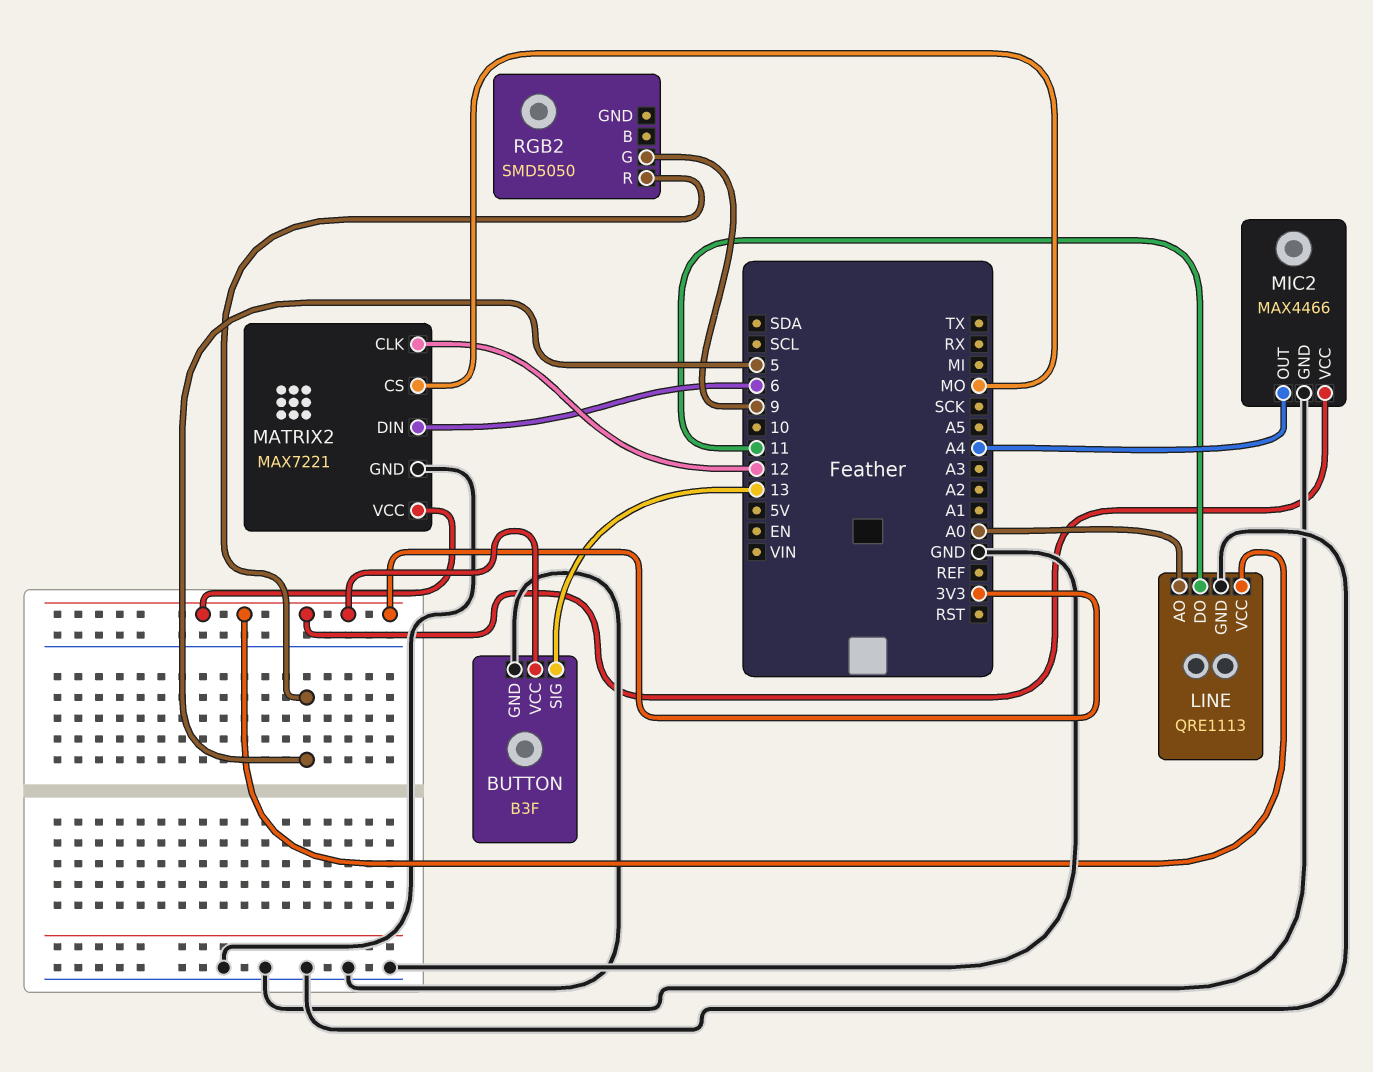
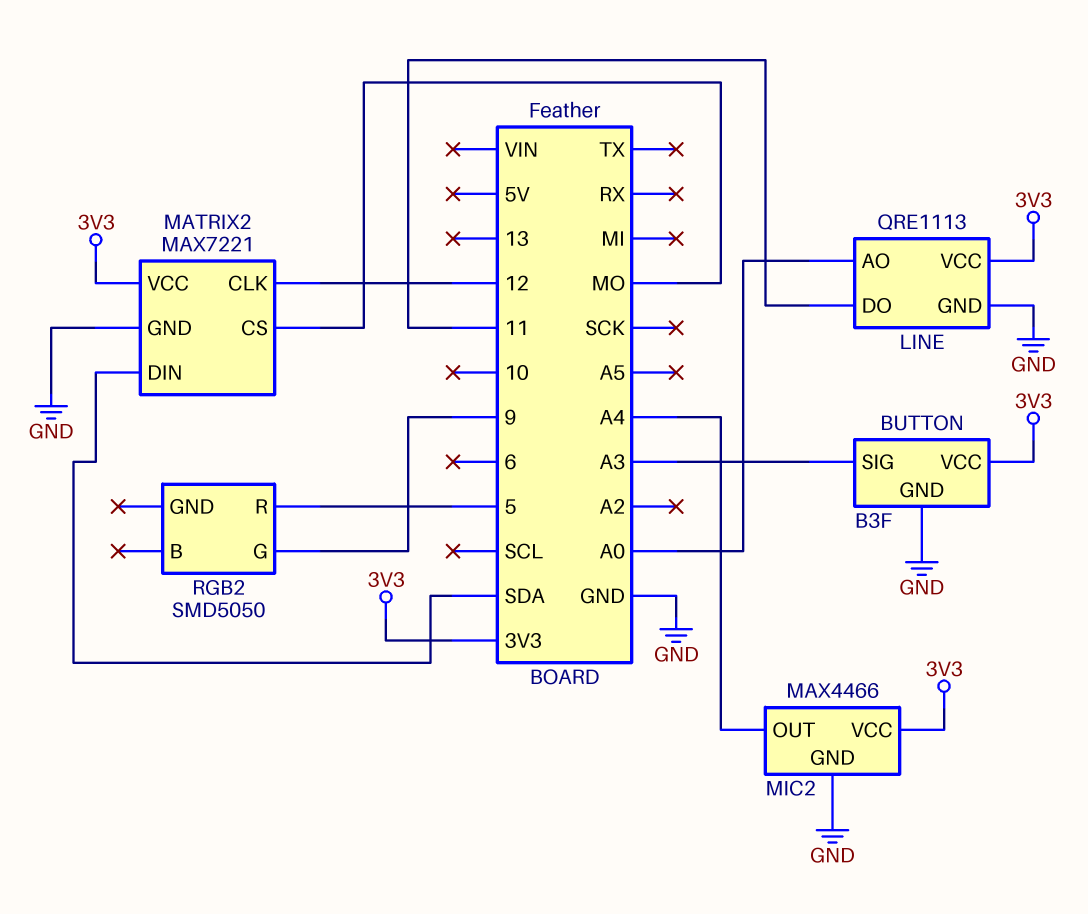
BUTTON pin SIG: 13 -> A3
MATRIX2 pin DIN: 6 -> SDA

